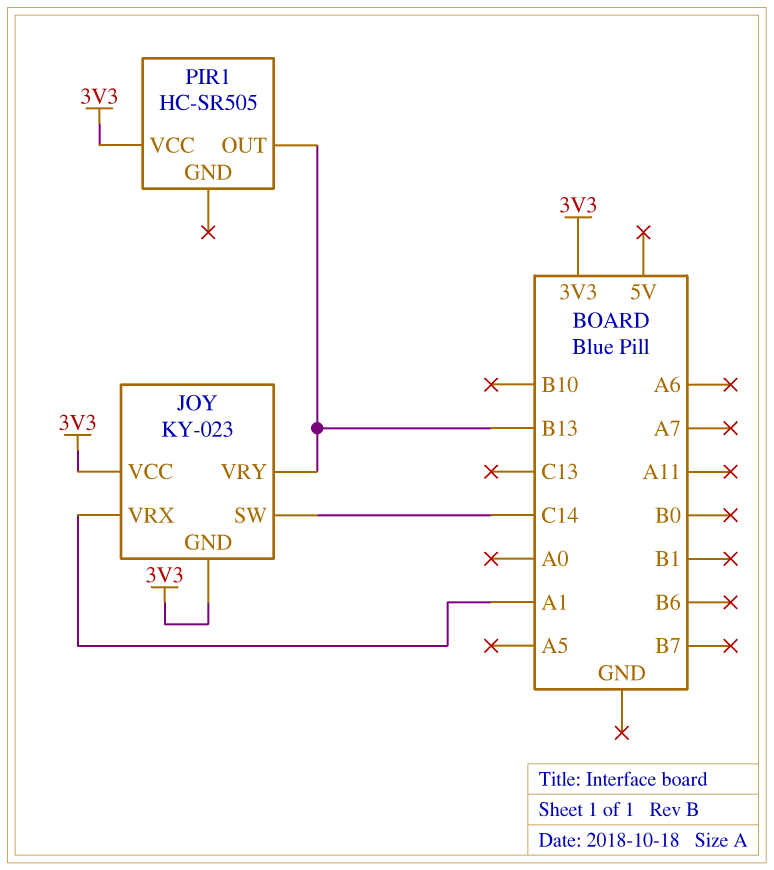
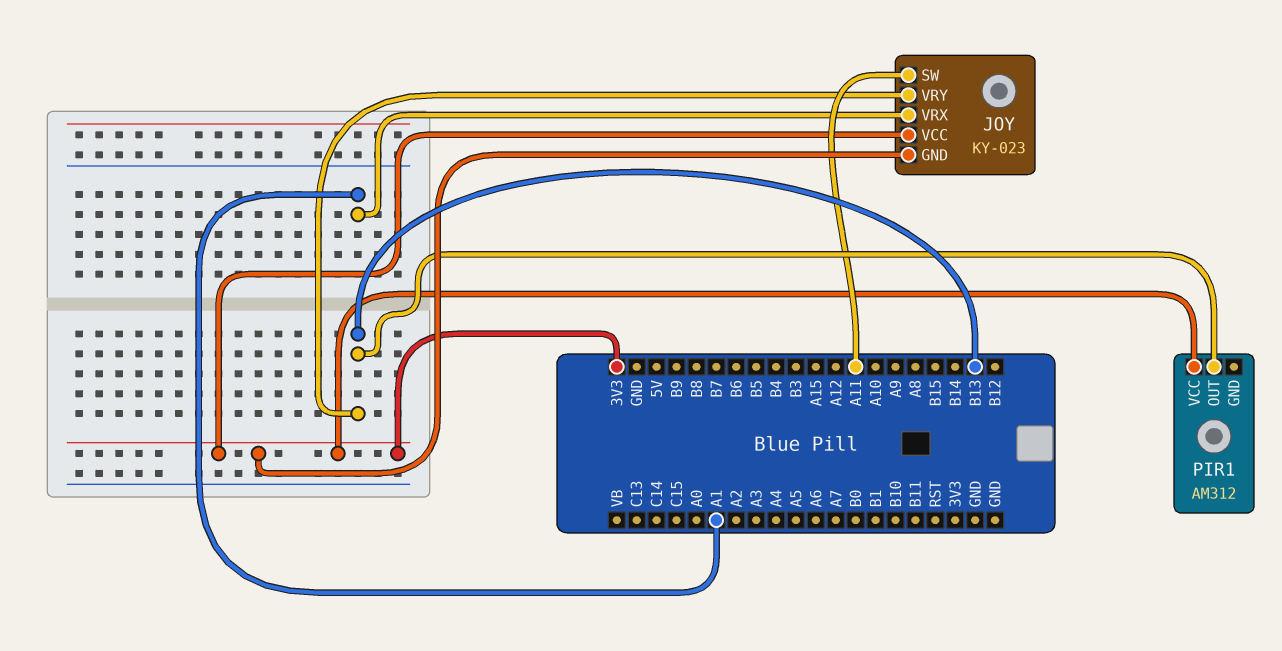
JOY pin SW: C14 -> A11
PIR1: HC-SR505 -> AM312

